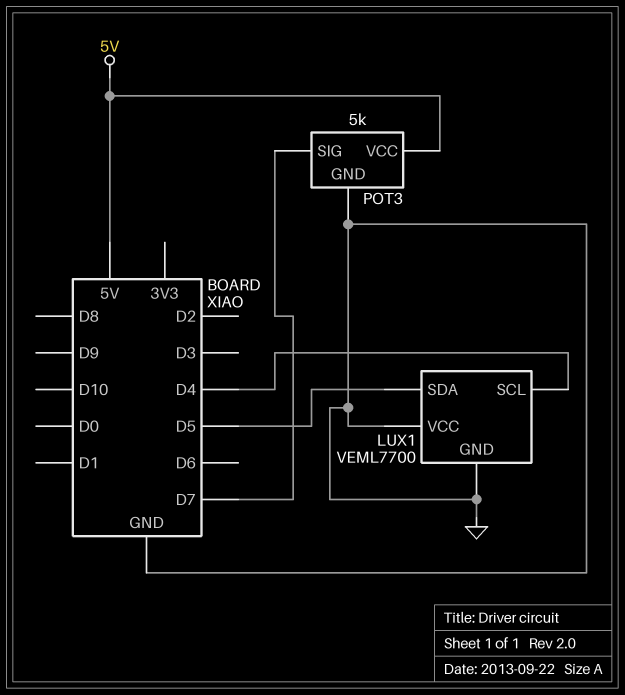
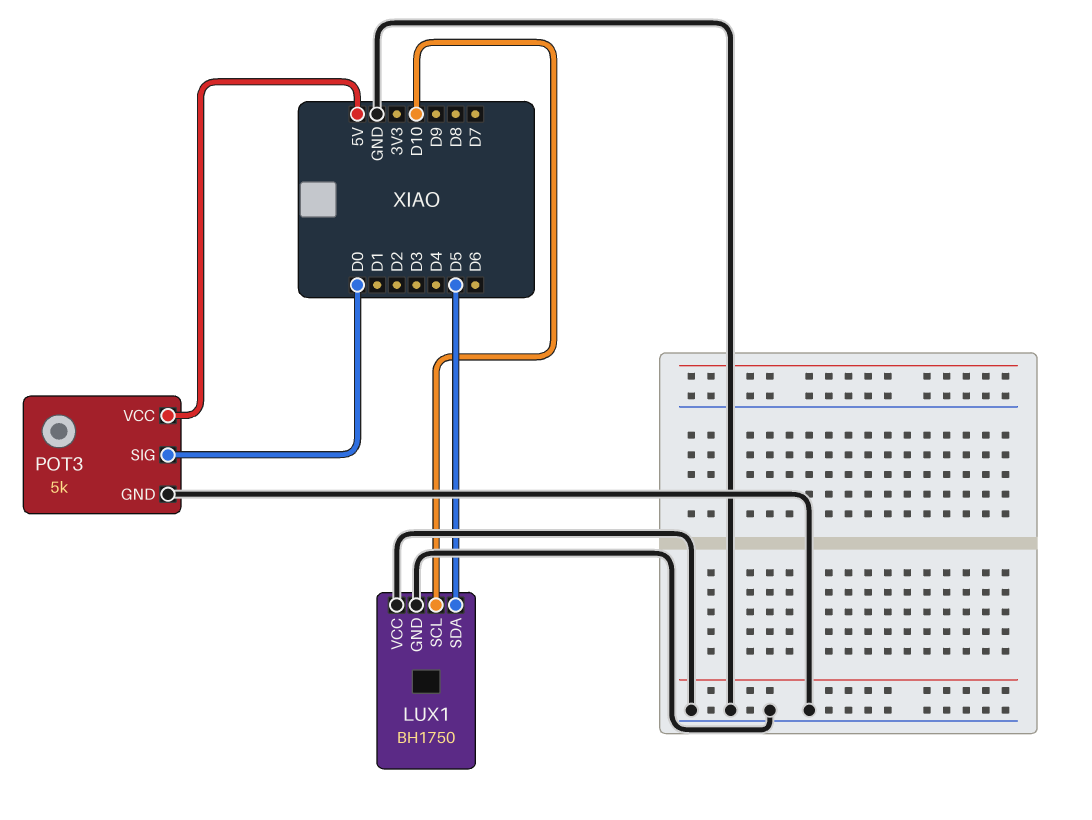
LUX1: VEML7700 -> BH1750
LUX1 pin SCL: D4 -> D10
POT3 pin SIG: D7 -> D0

